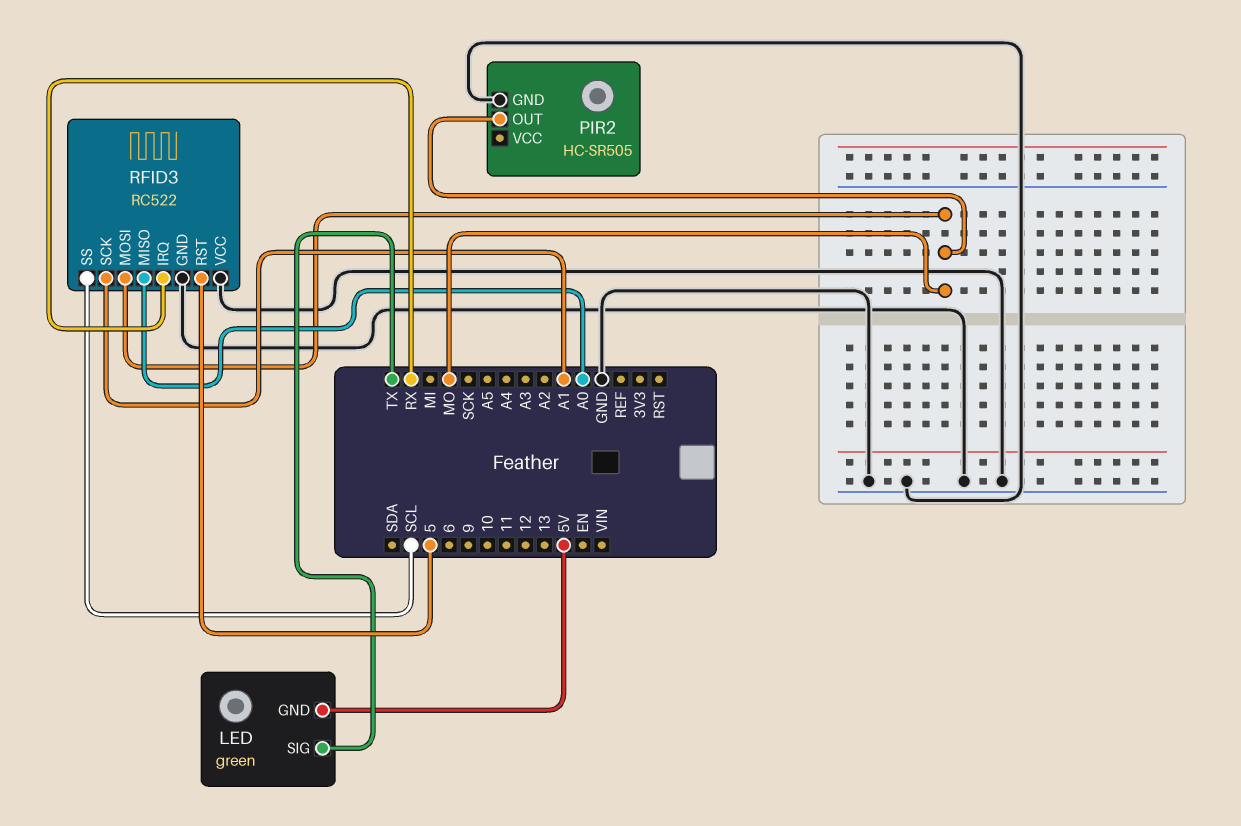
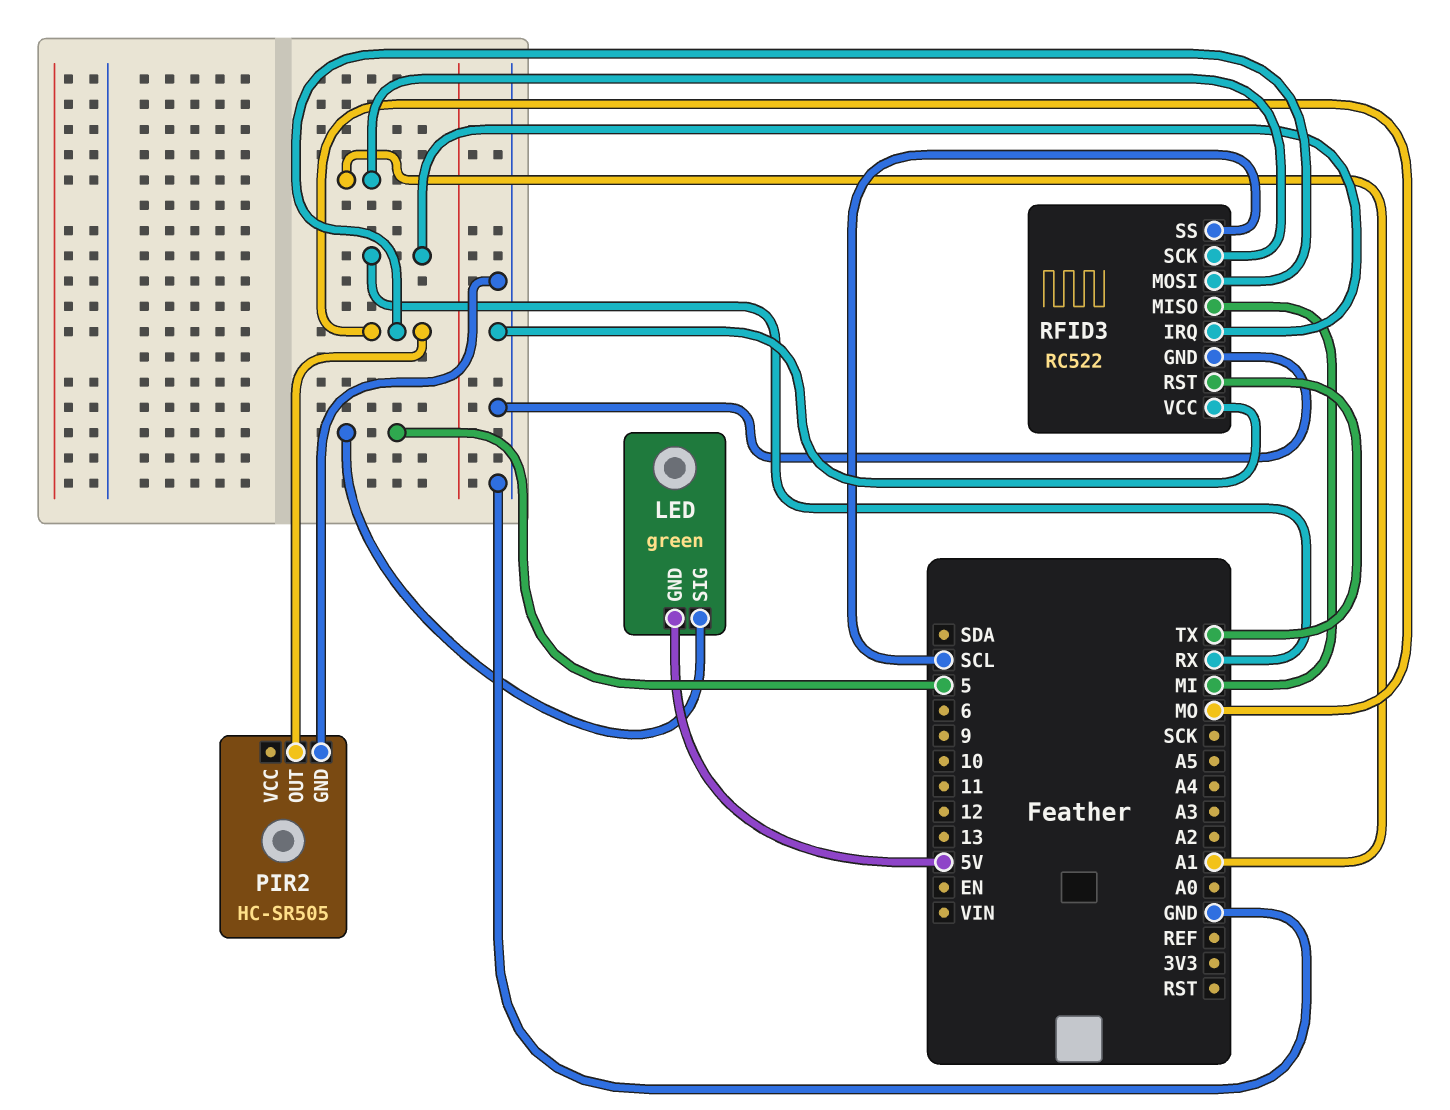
LED pin SIG: TX -> 5
RFID3 pin MISO: A0 -> MI
RFID3 pin RST: 5 -> TX

